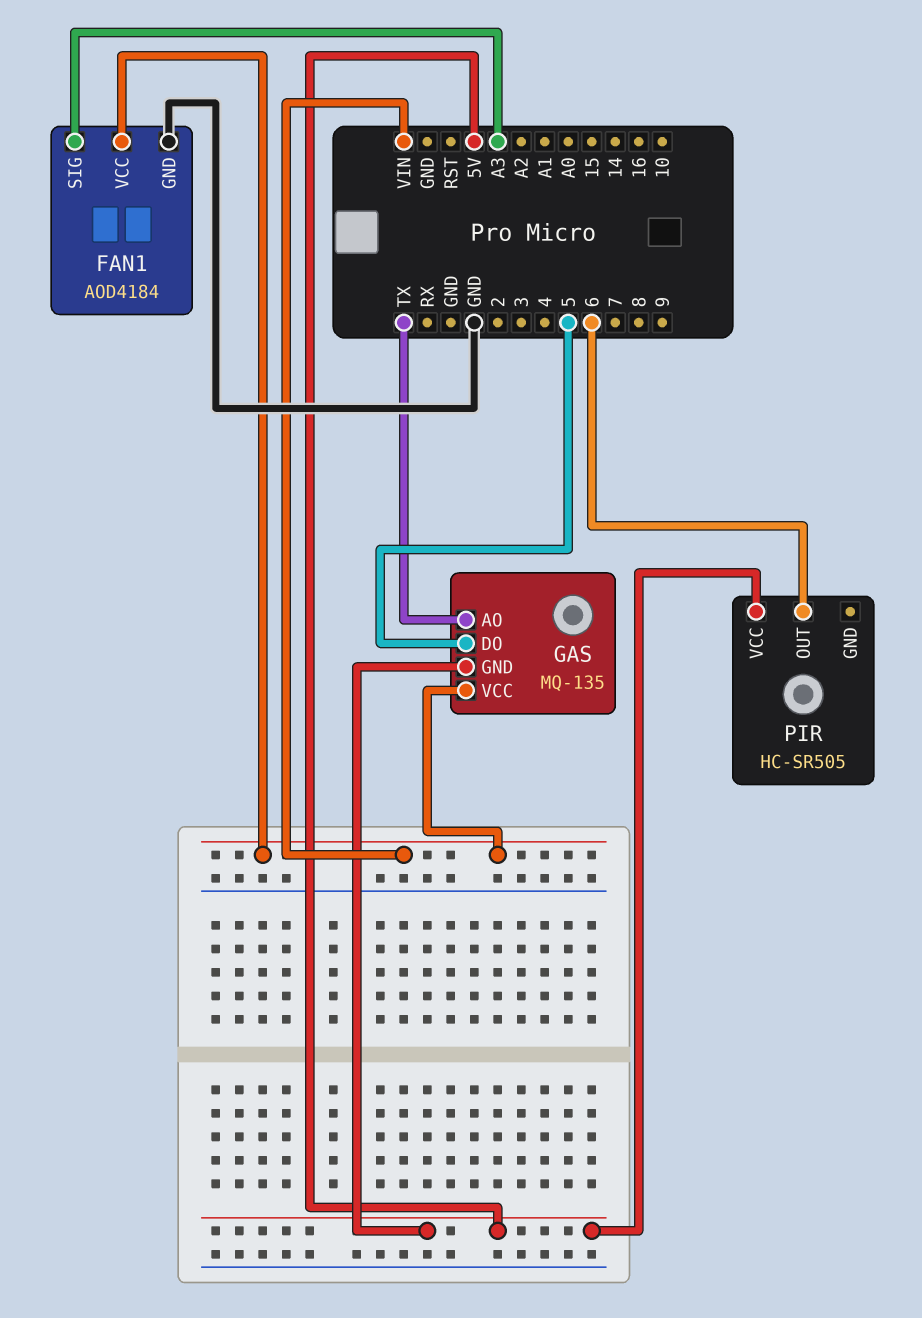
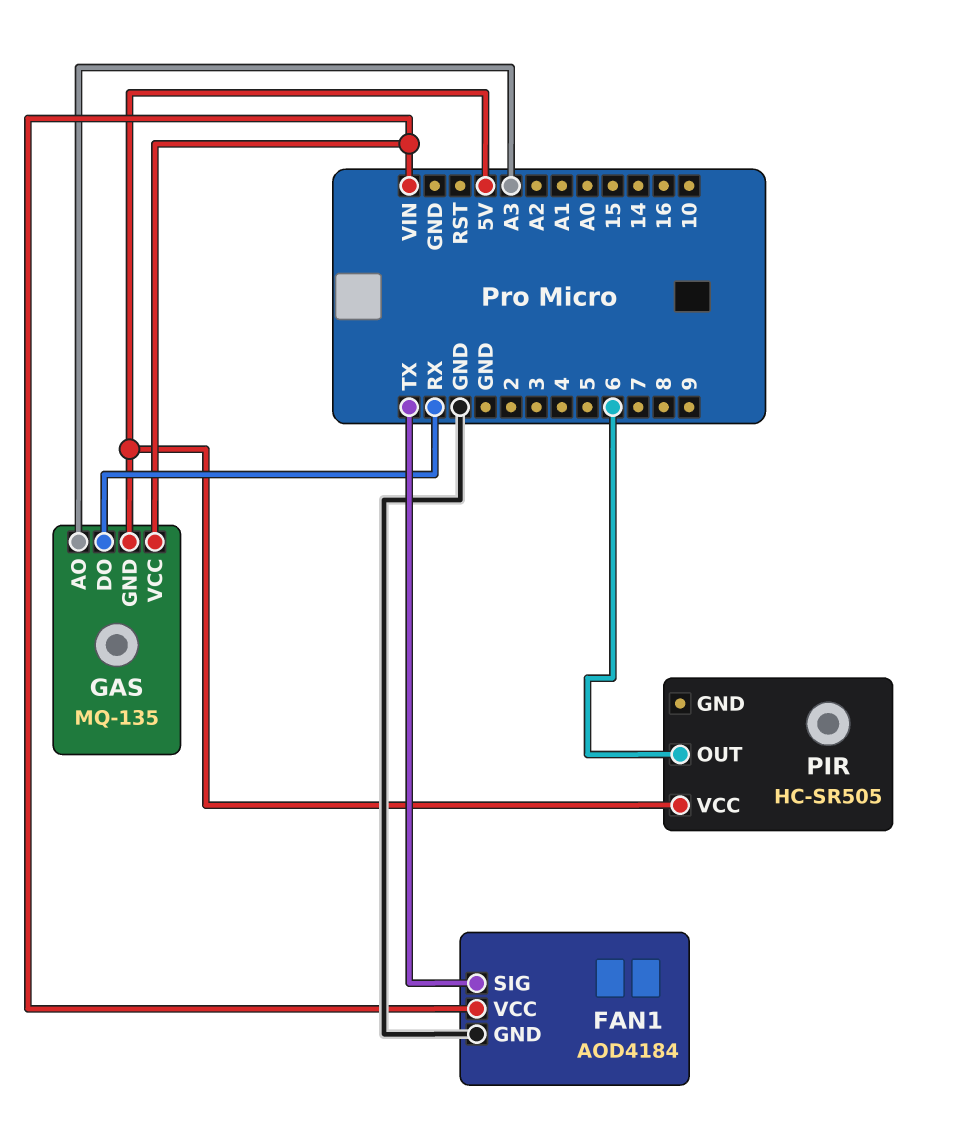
FAN1 pin SIG: A3 -> TX
GAS pin AO: TX -> A3
GAS pin DO: 5 -> RX

